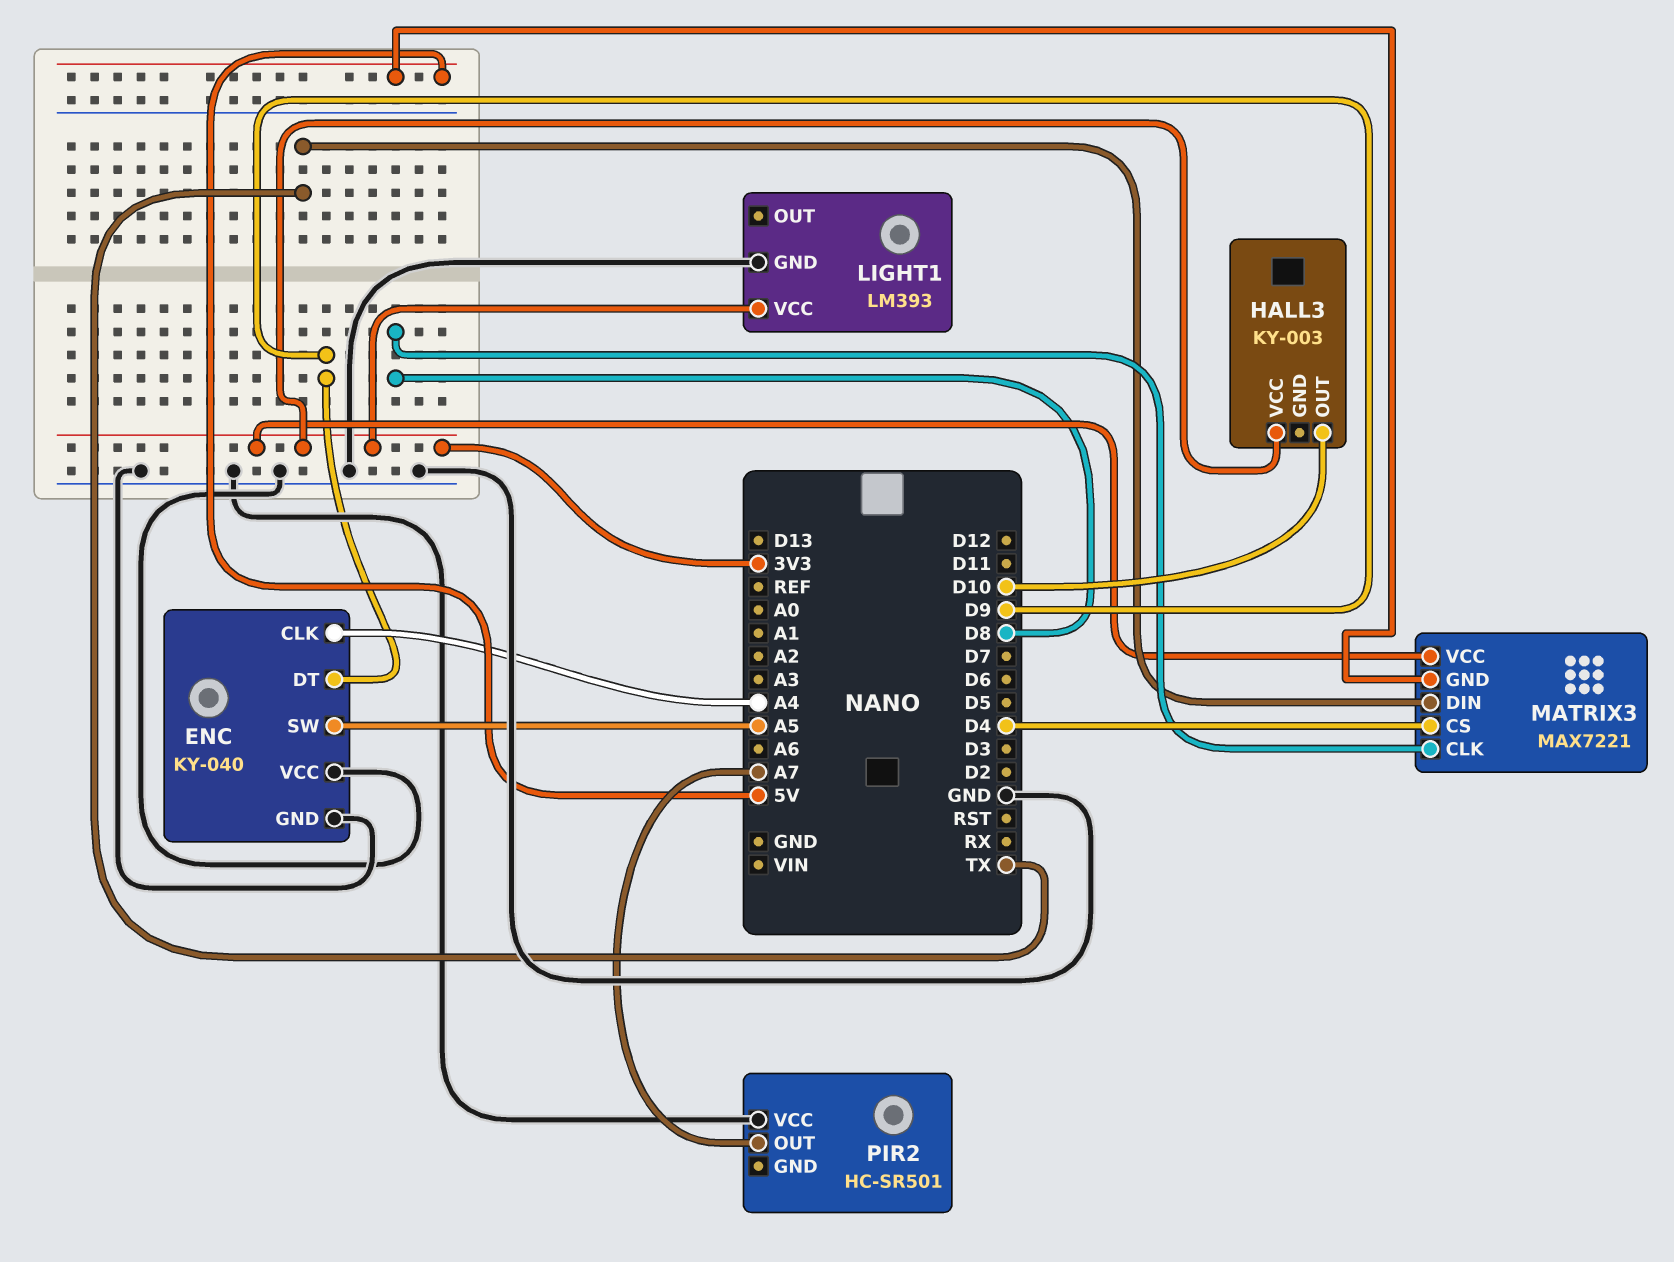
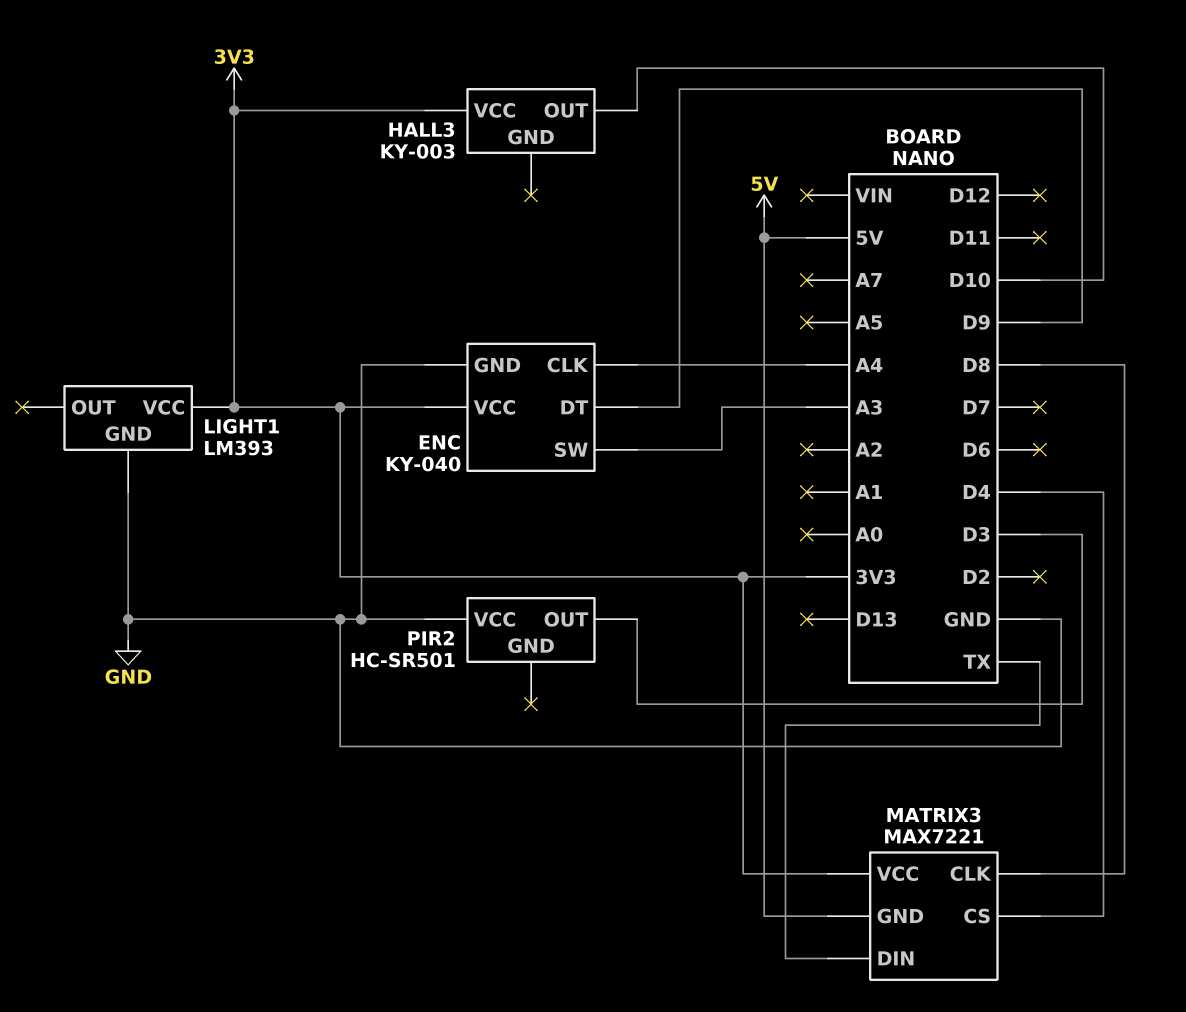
ENC pin SW: A5 -> A3
ENC pin VCC: GND -> 3V3
PIR2 pin OUT: A7 -> D3

